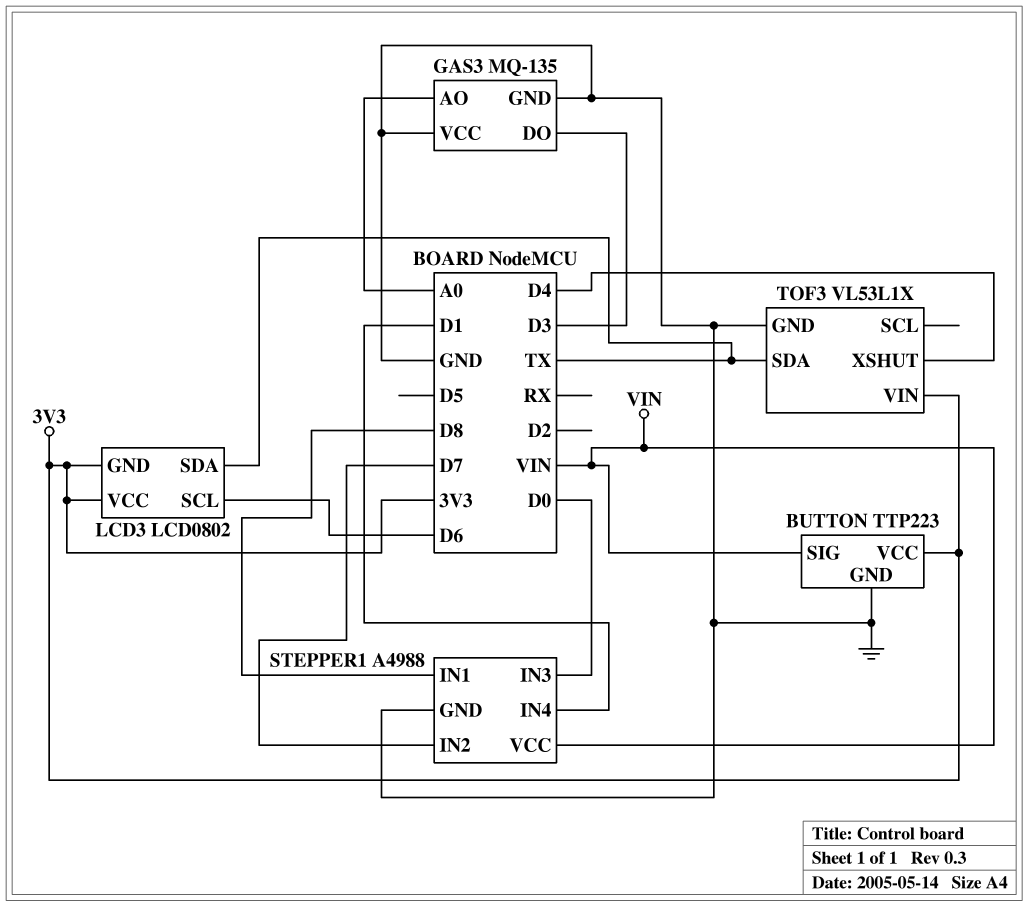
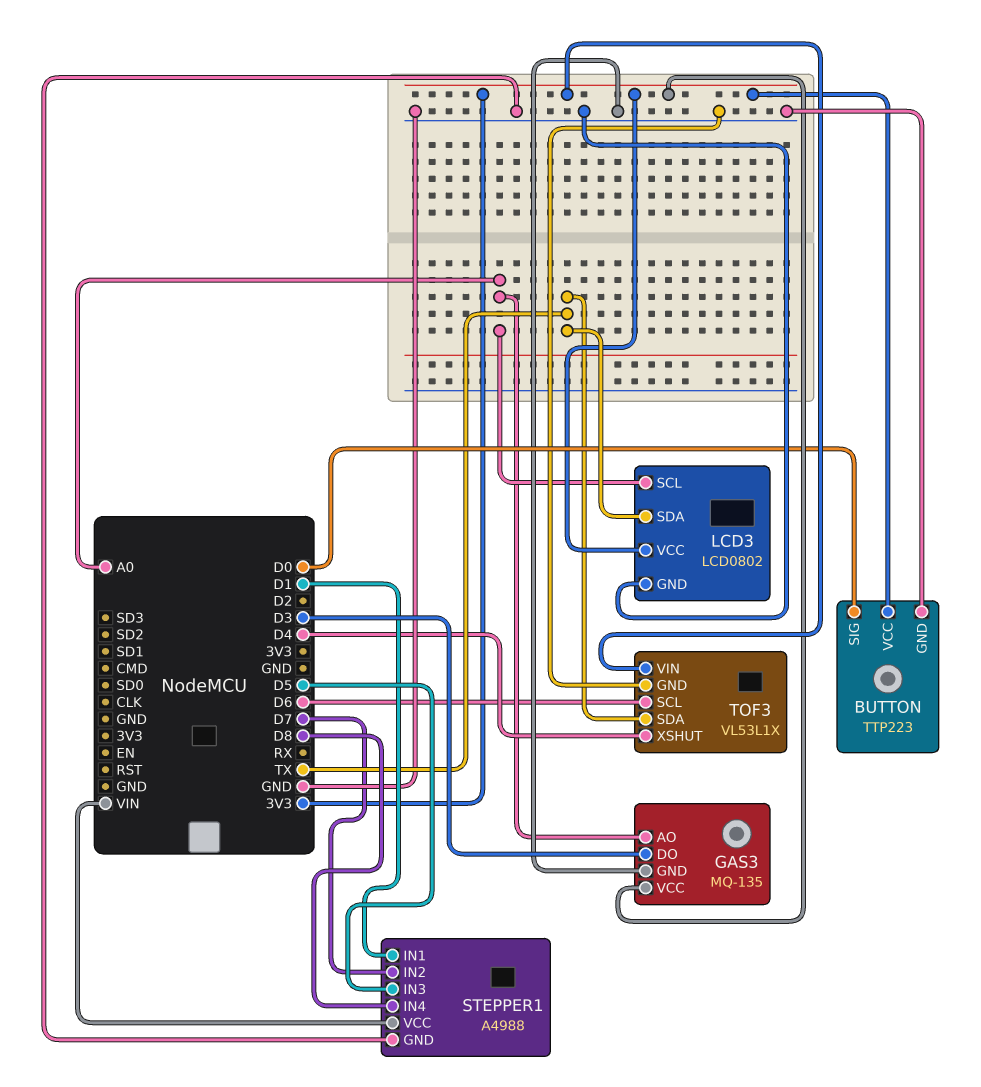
BUTTON pin SIG: VIN -> D0
GAS3 pin VCC: GND -> 3V3
LCD3 pin GND: 3V3 -> GND
LCD3 pin SCL: D6 -> A0
STEPPER1 pin IN1: D8 -> D1
STEPPER1 pin IN3: D0 -> D5
STEPPER1 pin IN4: D1 -> D8
TOF3 pin SCL: none -> D6

